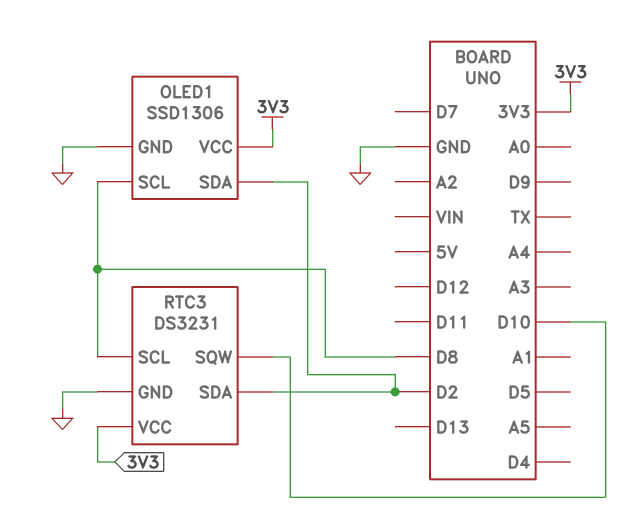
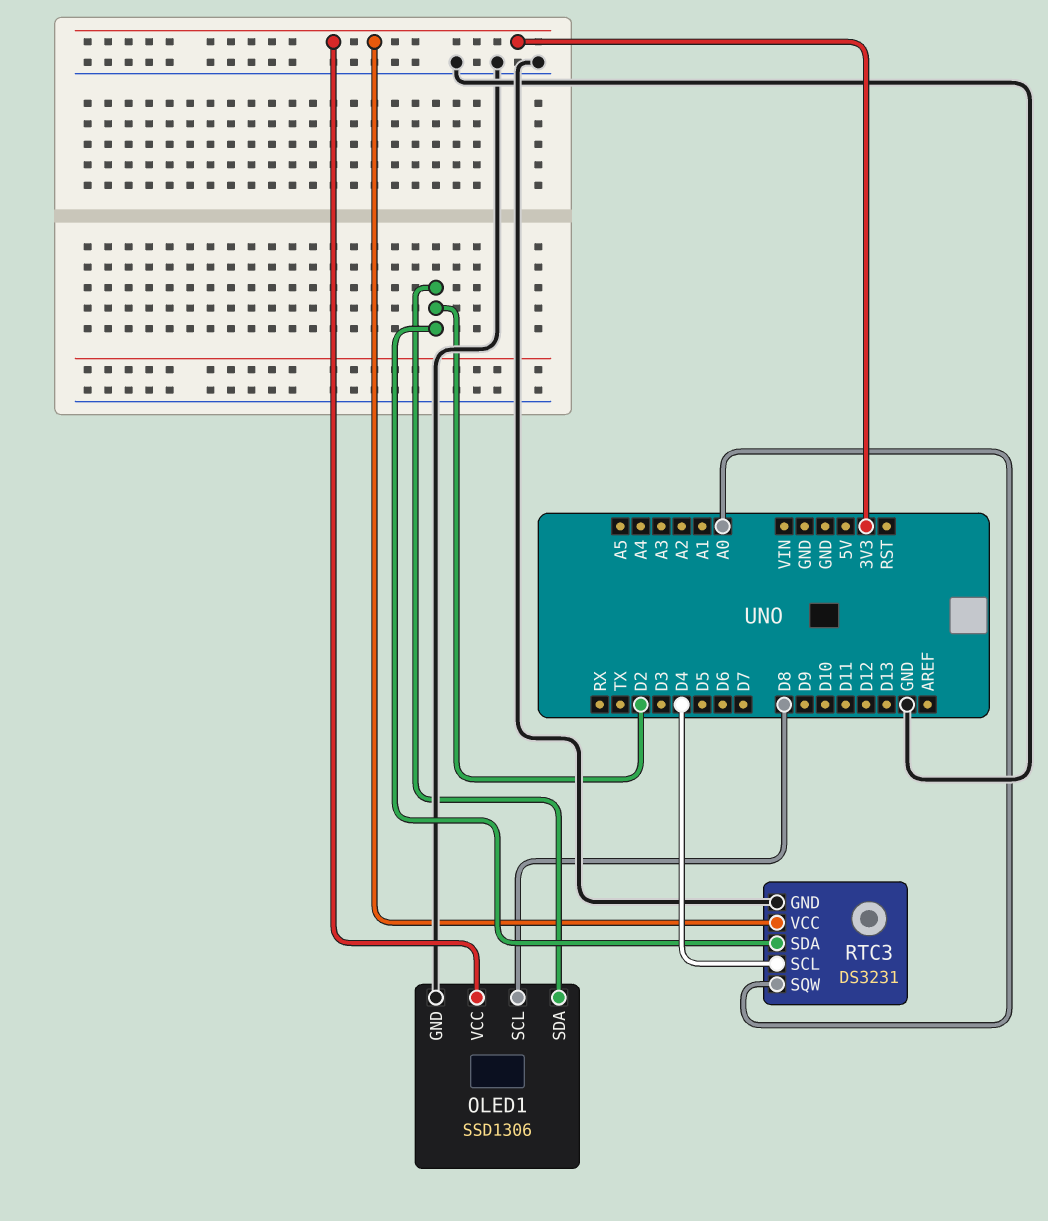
RTC3 pin SCL: D8 -> D4
RTC3 pin SQW: D10 -> A0

